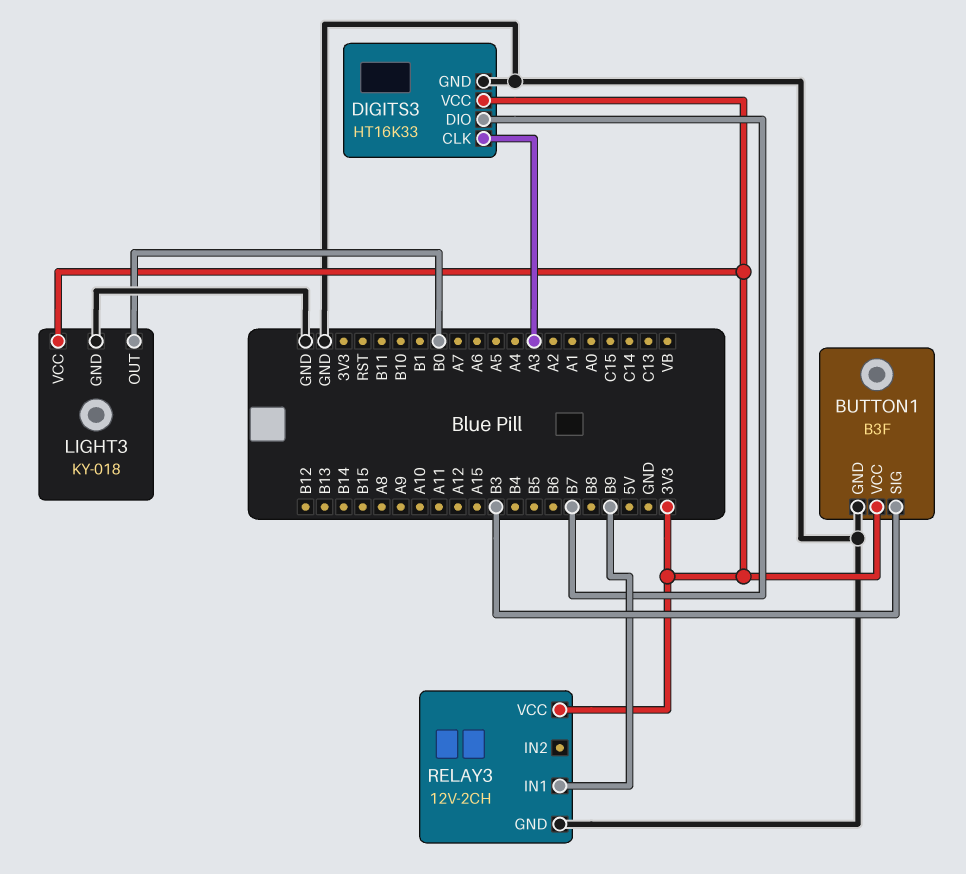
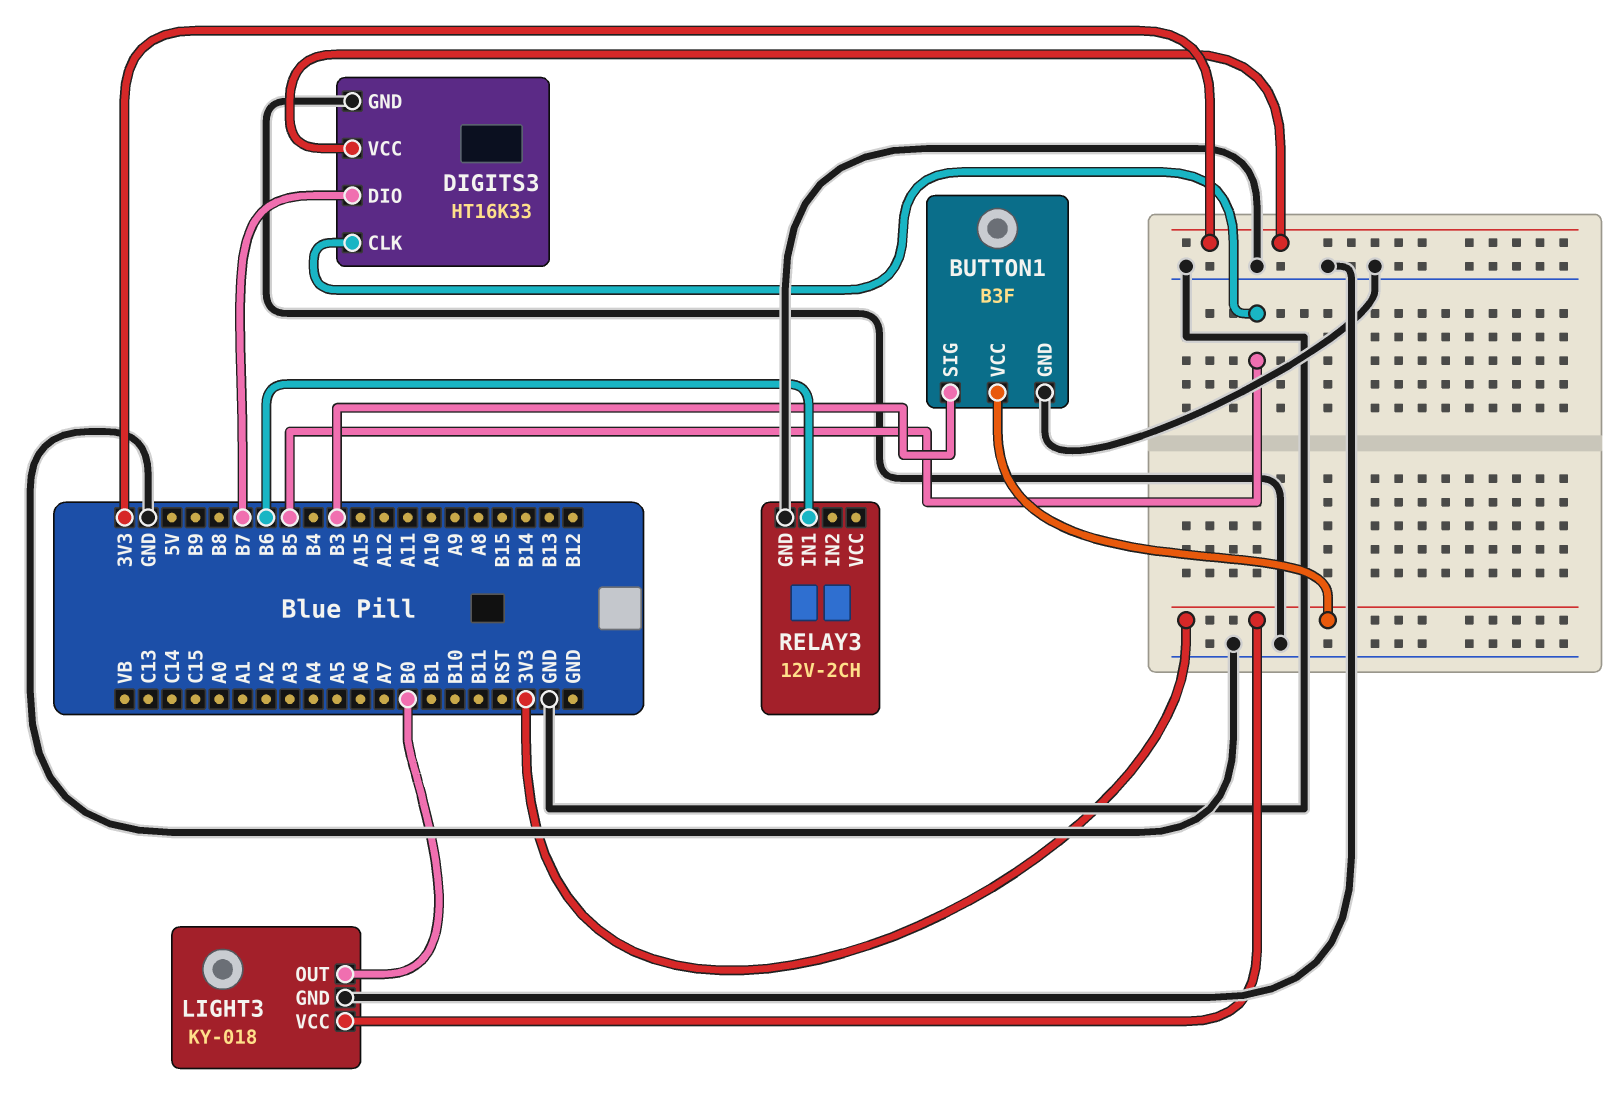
DIGITS3 pin CLK: A3 -> B5
RELAY3 pin IN1: B9 -> B6
RELAY3 pin VCC: 3V3 -> none

